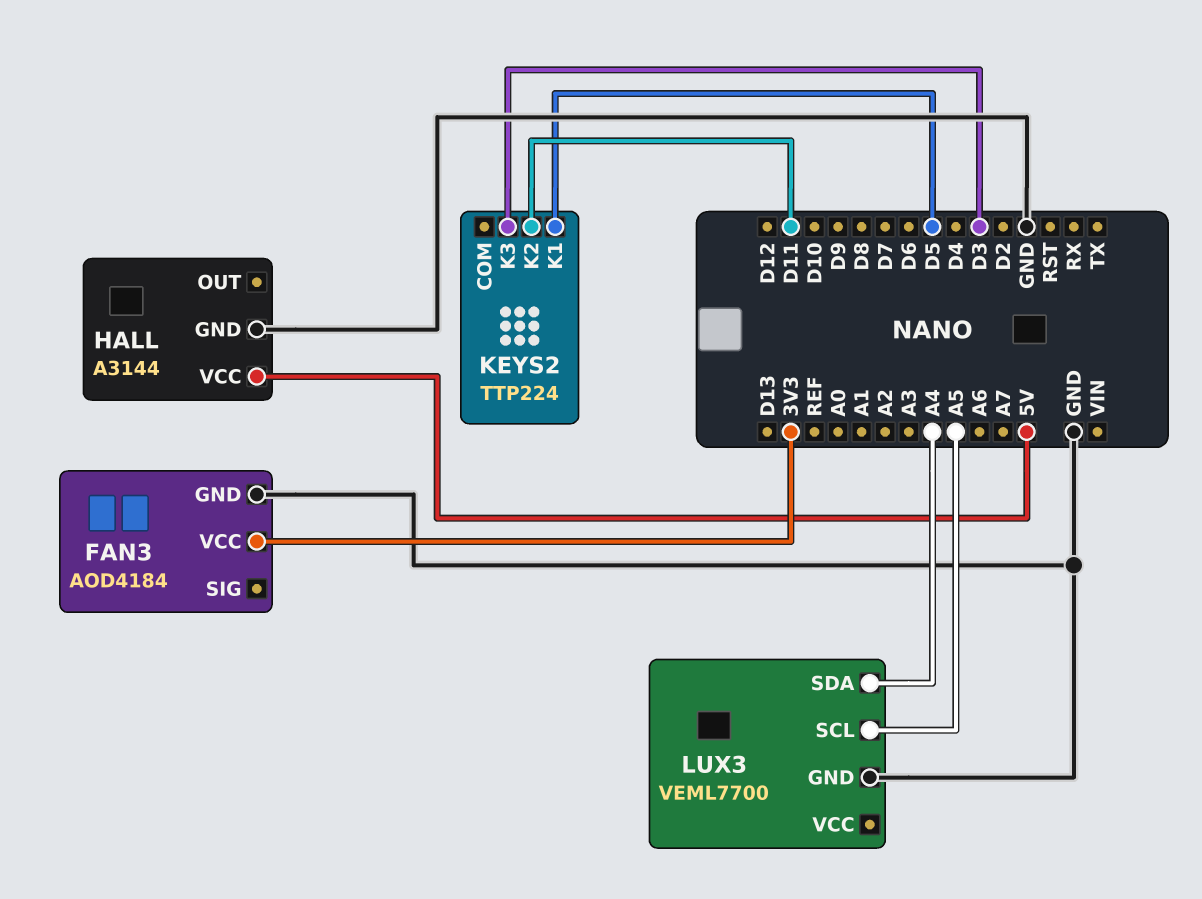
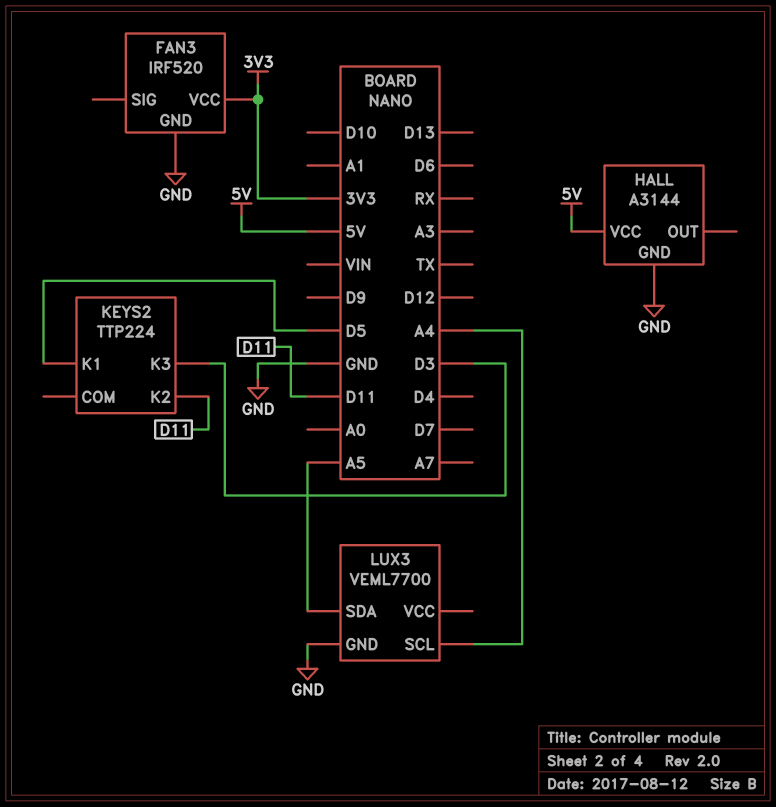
FAN3: AOD4184 -> IRF520
LUX3 pin SCL: A5 -> A4
LUX3 pin SDA: A4 -> A5

